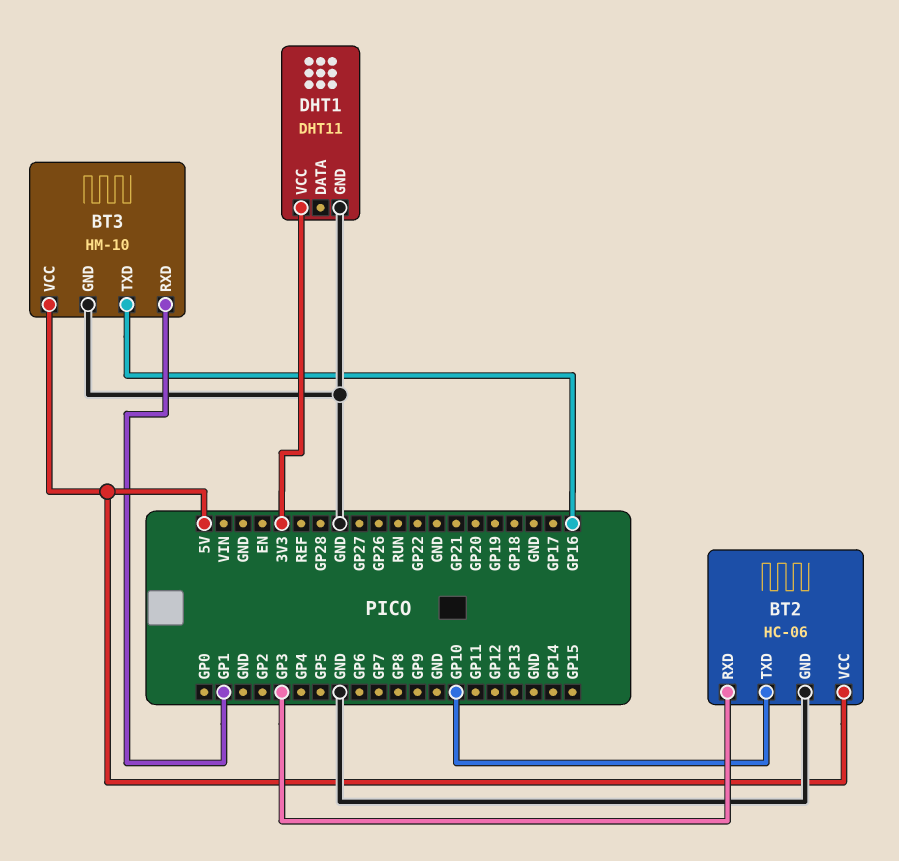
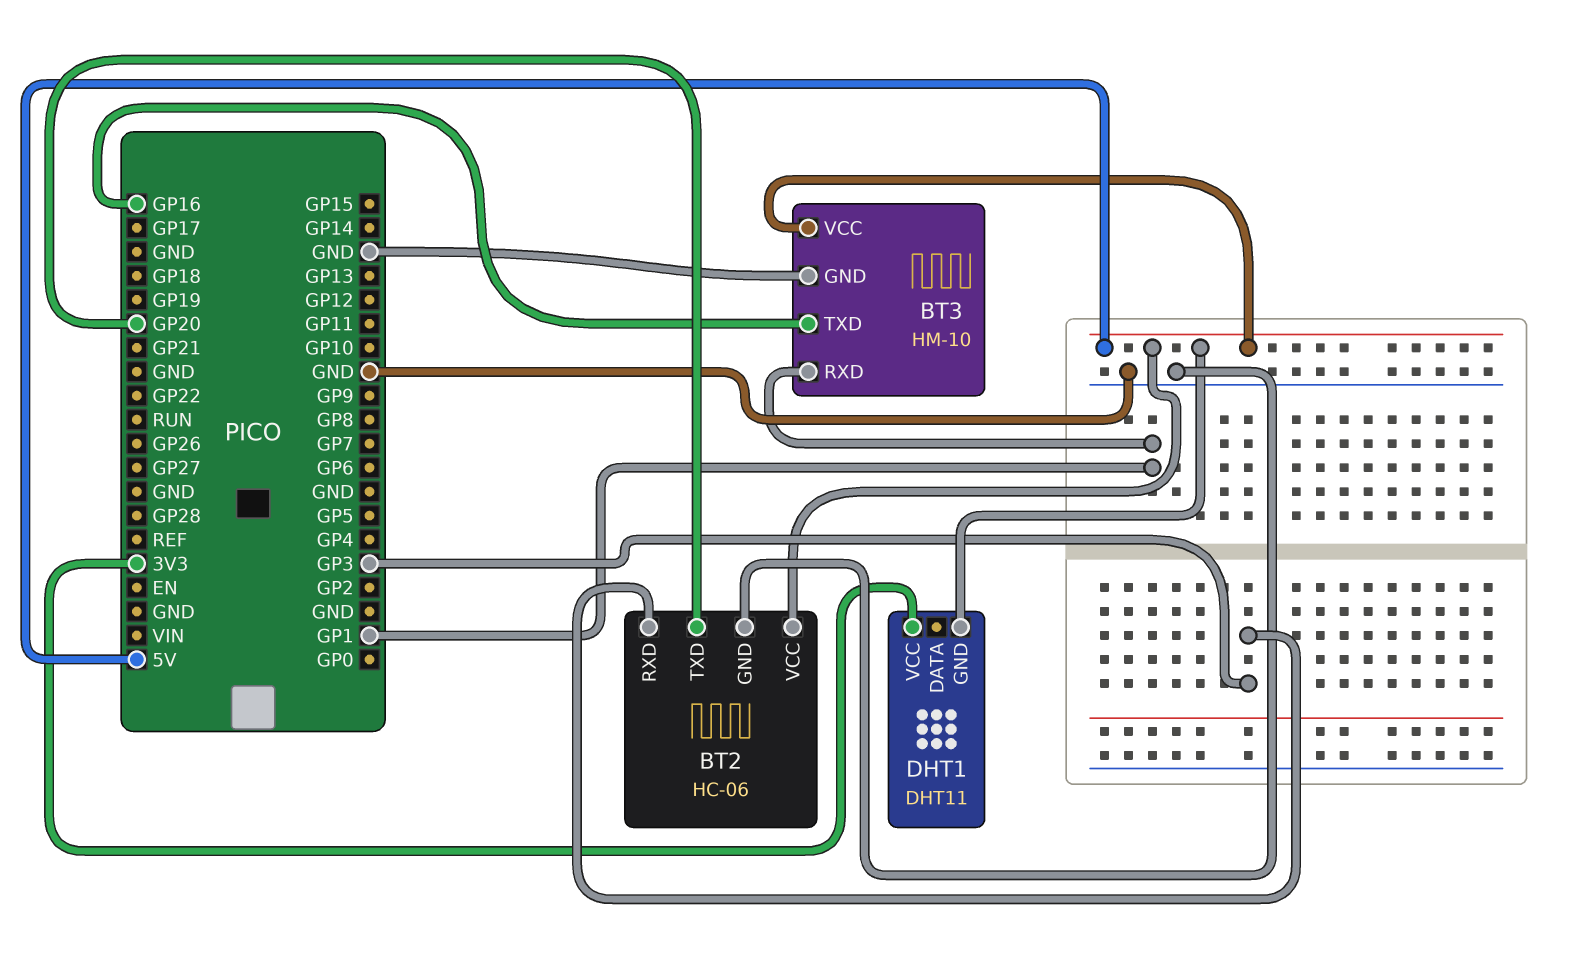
BT2 pin TXD: GP10 -> GP20
DHT1 pin GND: GND -> 5V

